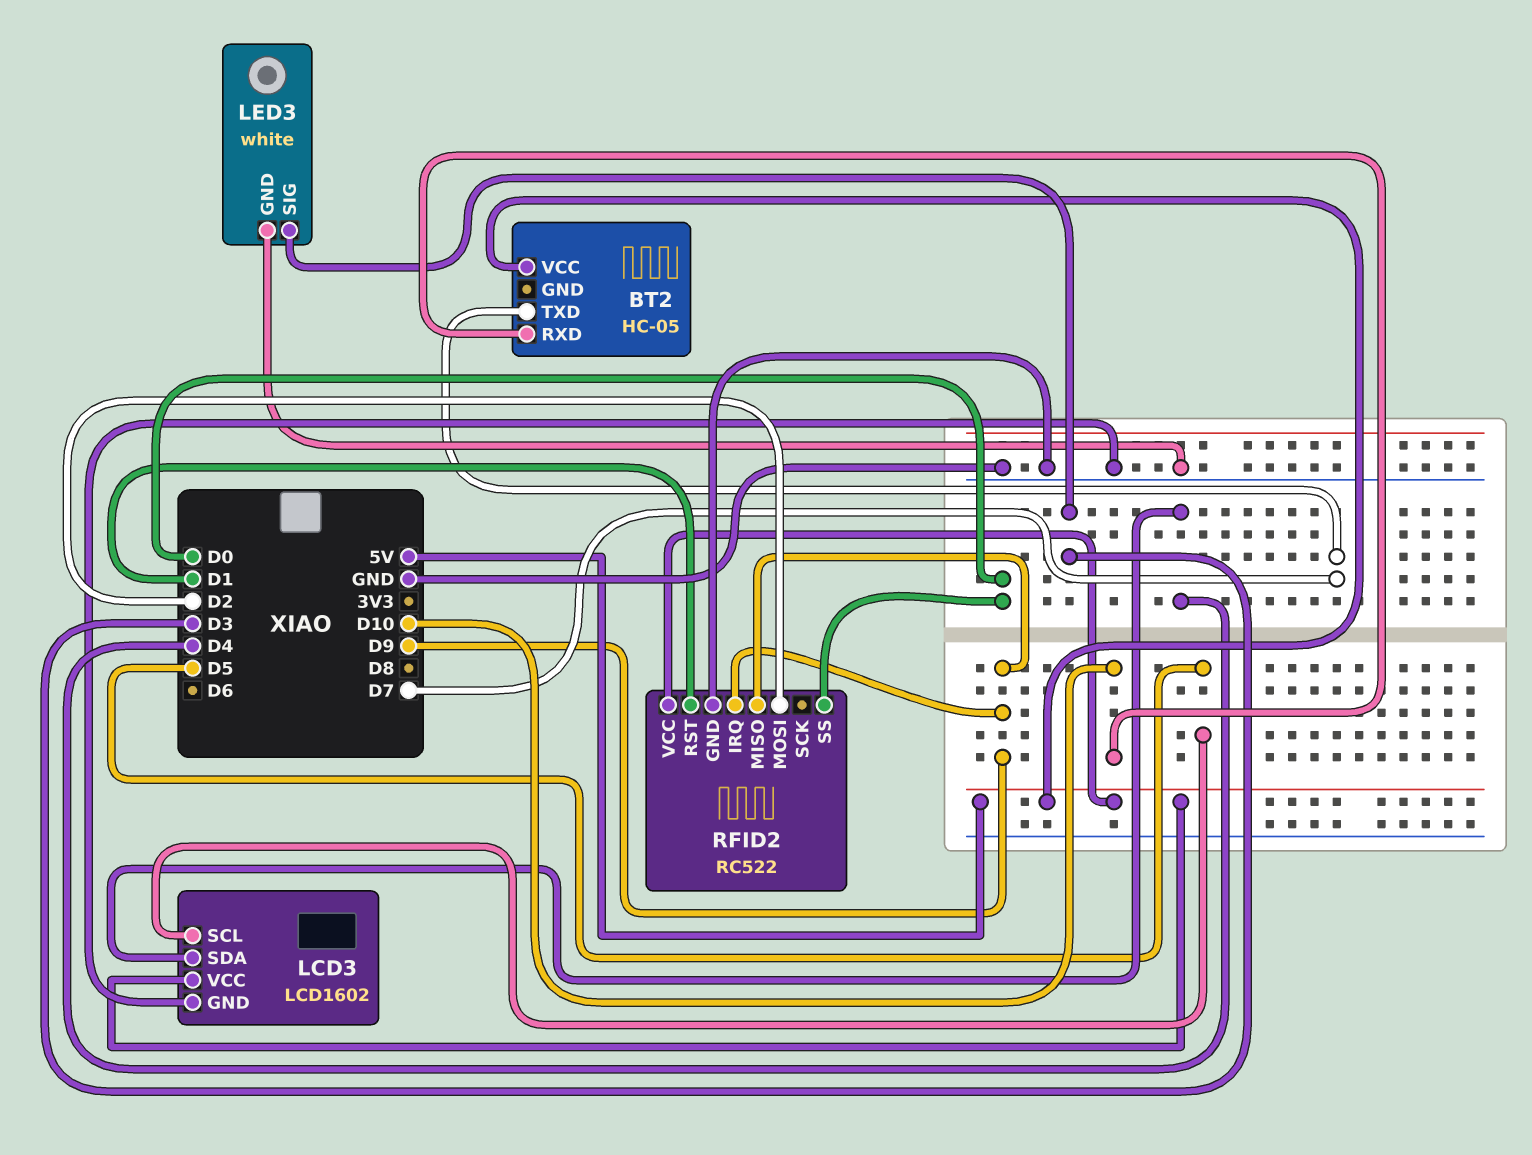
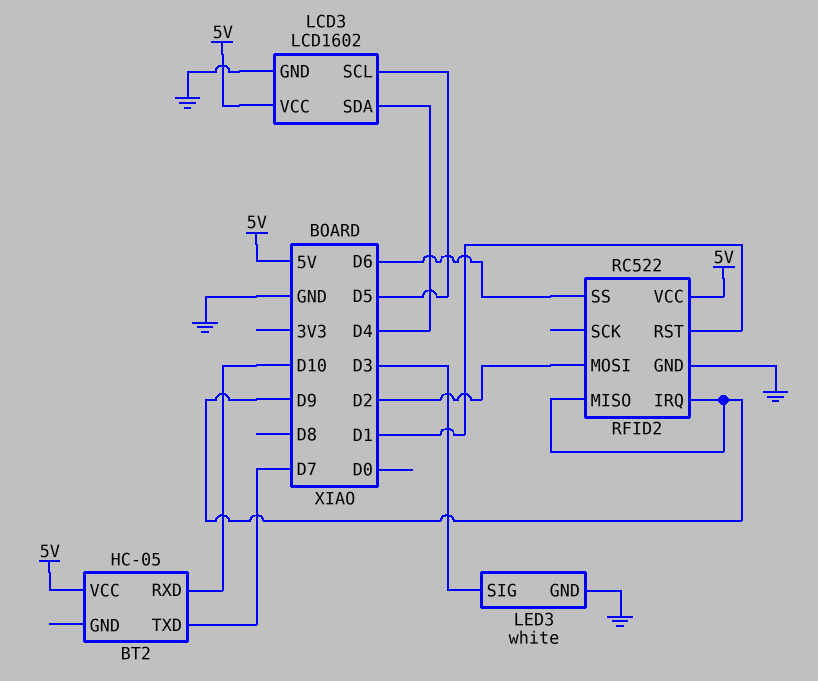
RFID2 pin SS: D0 -> D6

